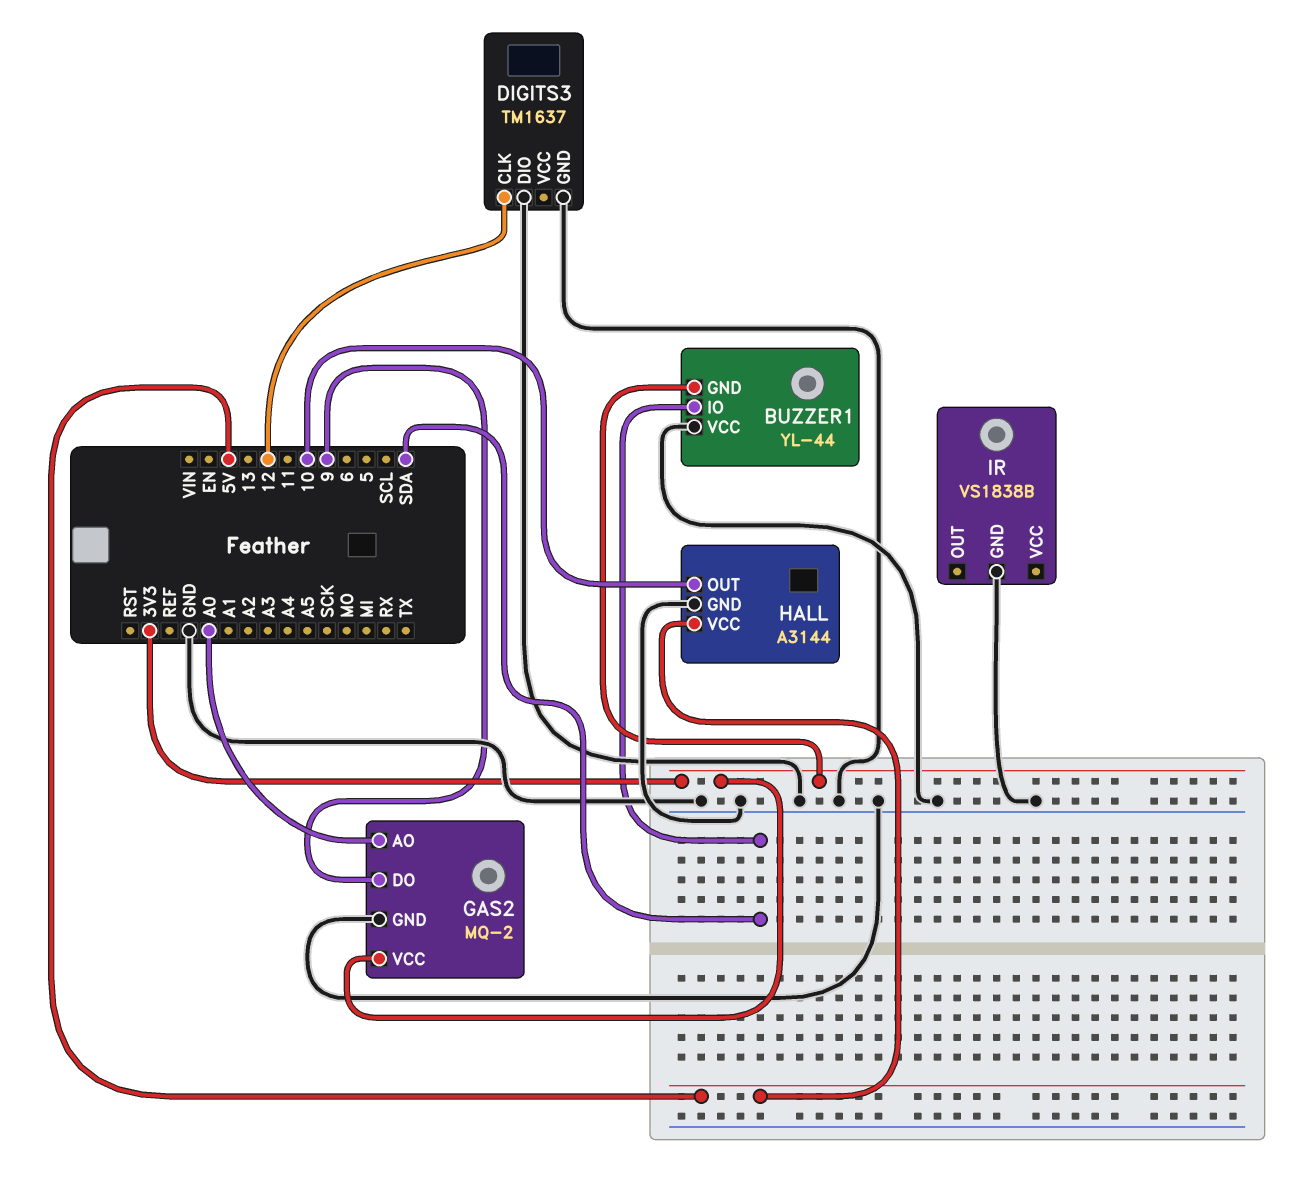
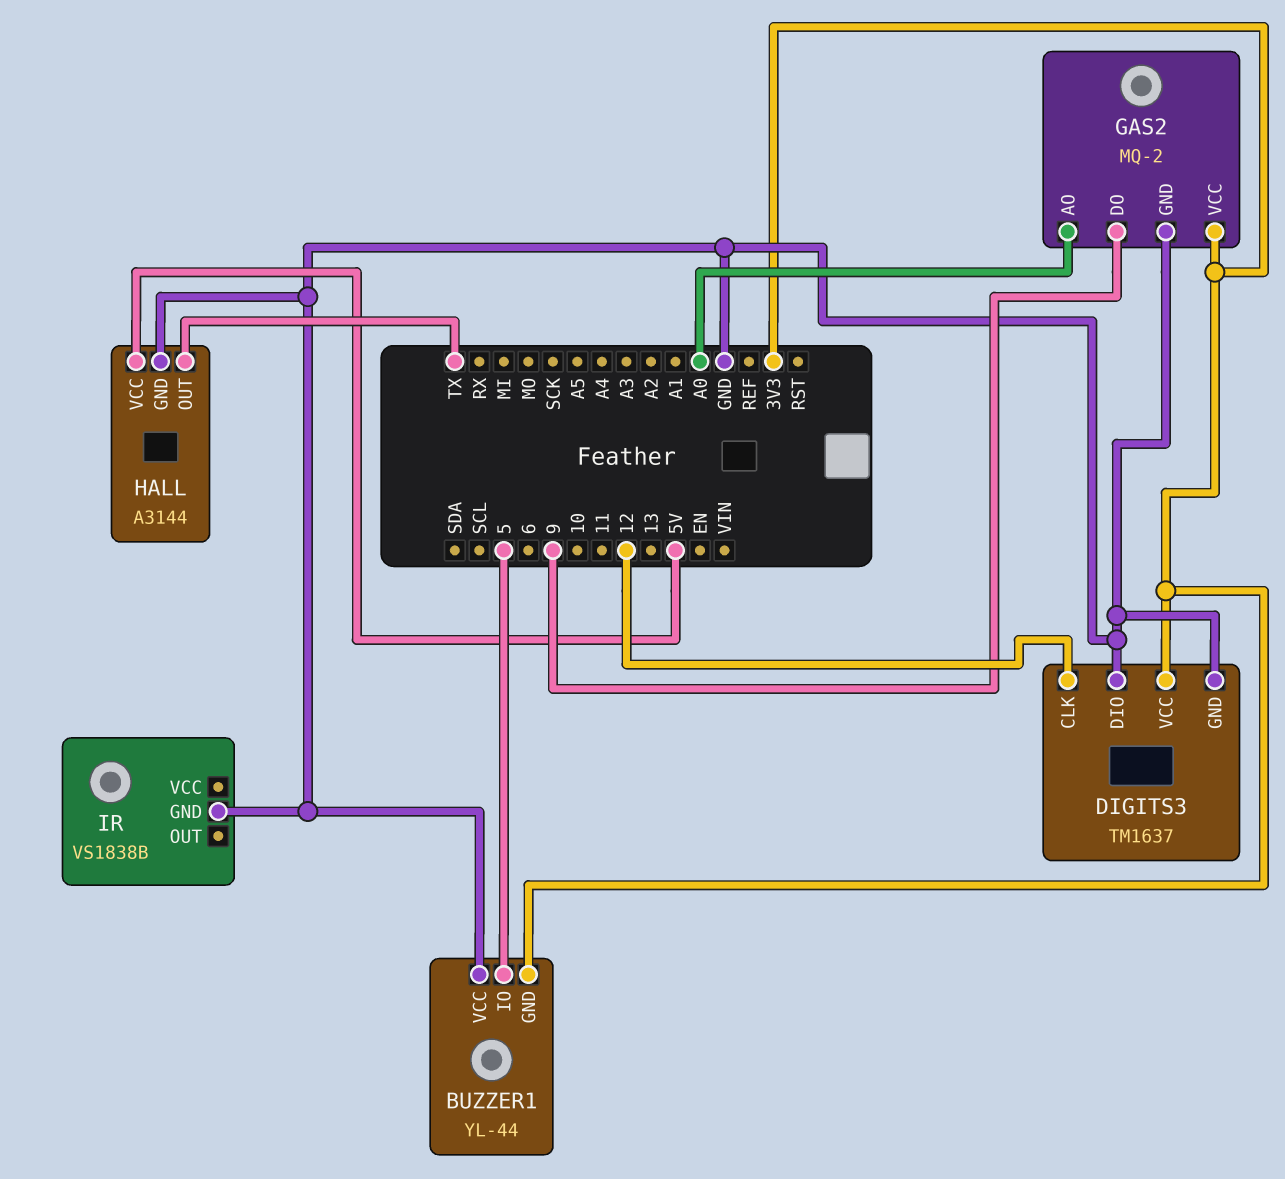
BUZZER1 pin IO: SDA -> 5
DIGITS3 pin VCC: none -> 3V3
HALL pin OUT: 10 -> TX

